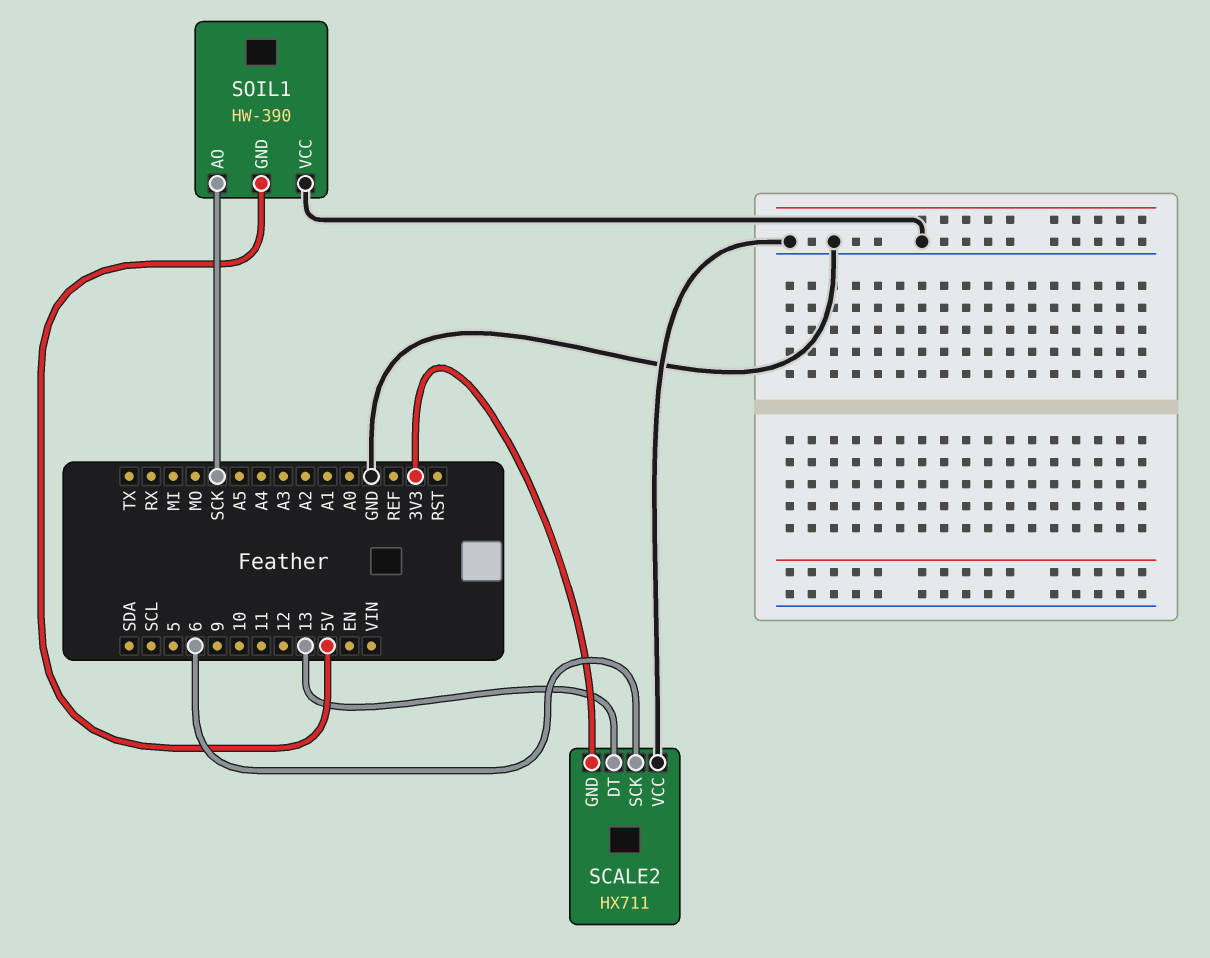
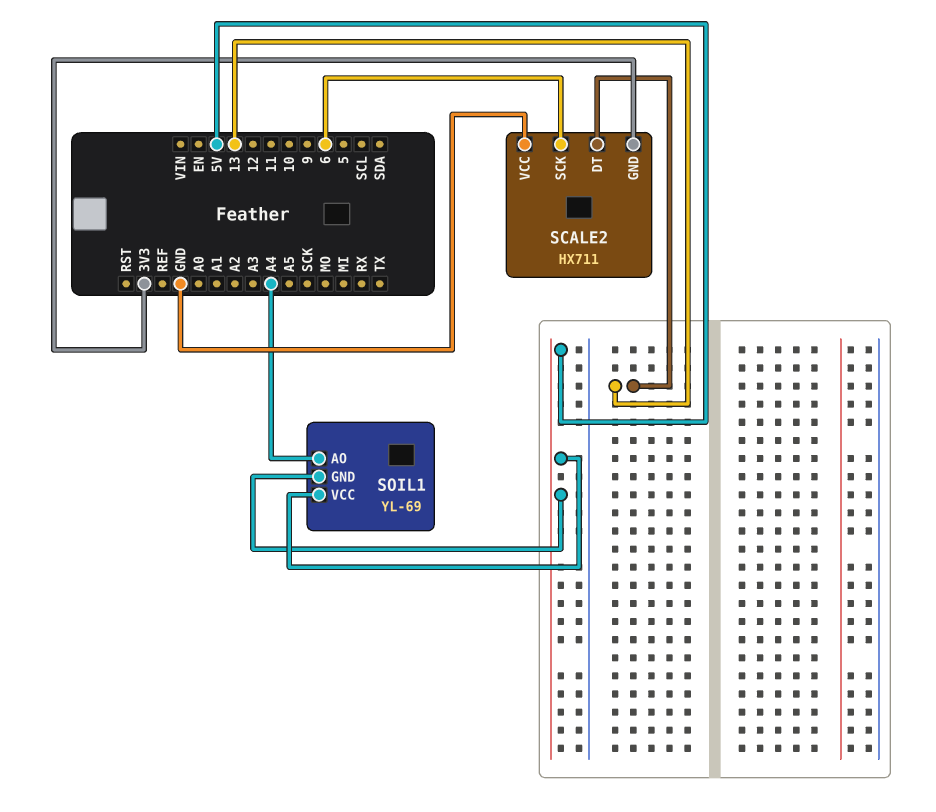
SOIL1: HW-390 -> YL-69
SOIL1 pin AO: SCK -> A4
SOIL1 pin VCC: GND -> 5V

